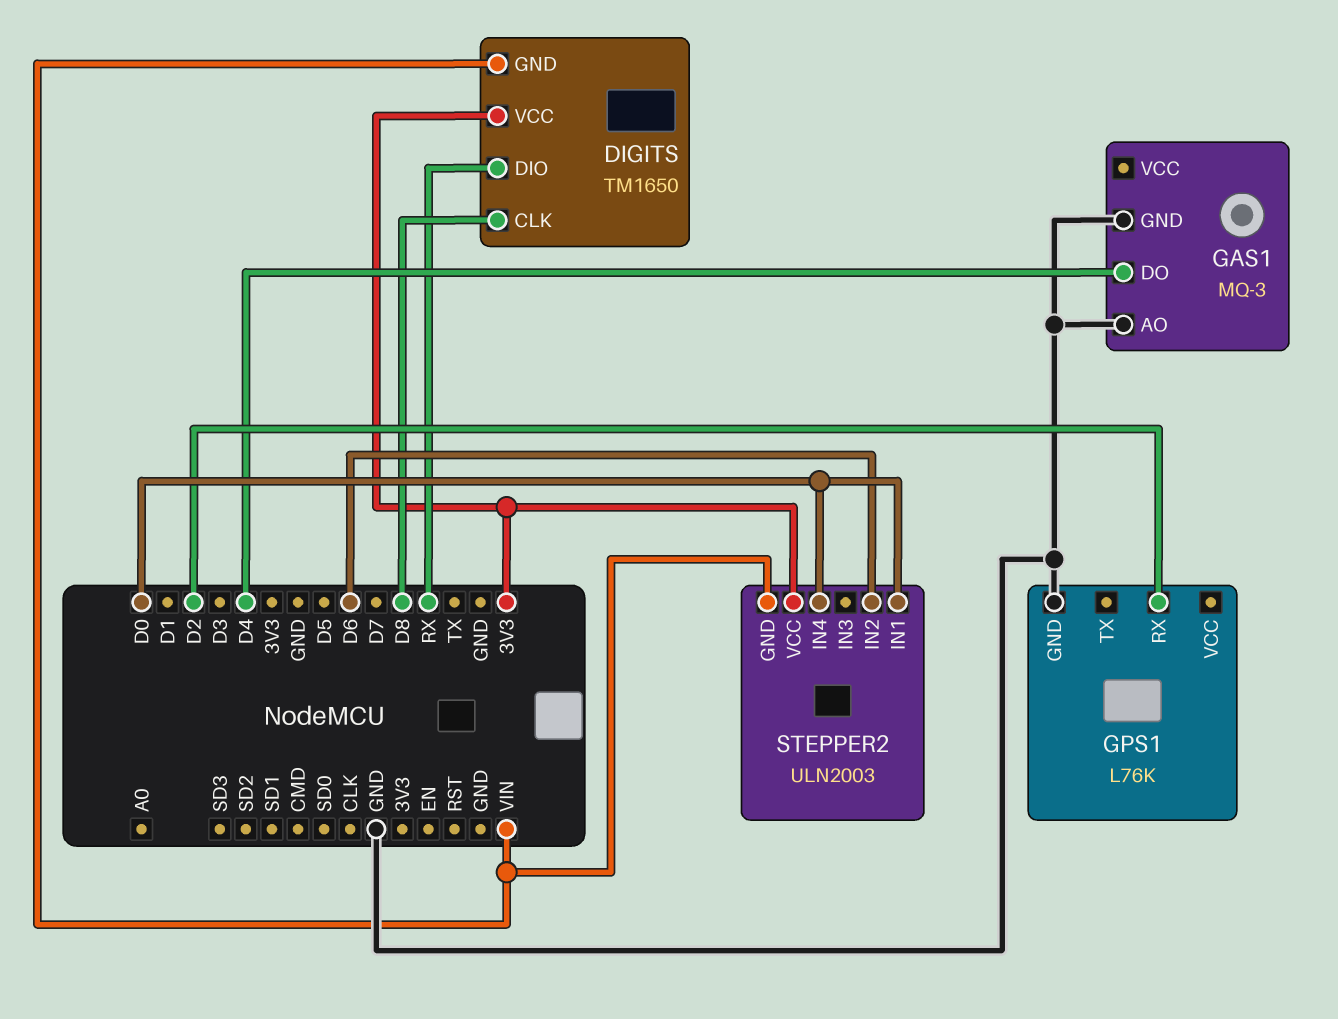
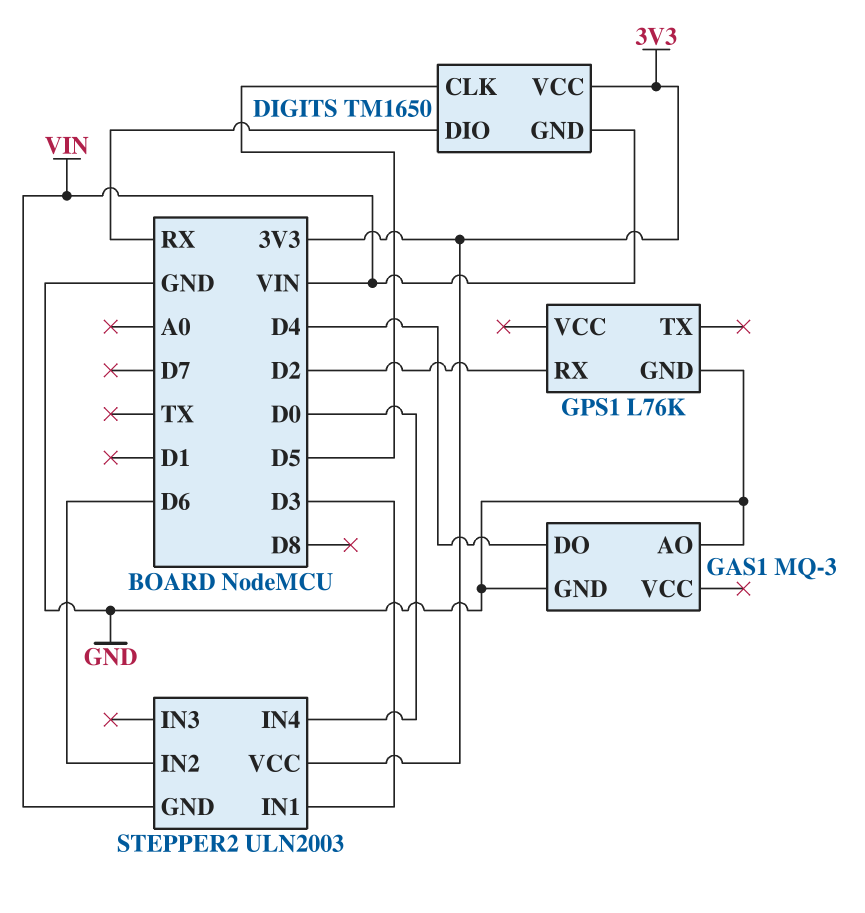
DIGITS pin CLK: D8 -> D5
STEPPER2 pin IN1: D0 -> D3

